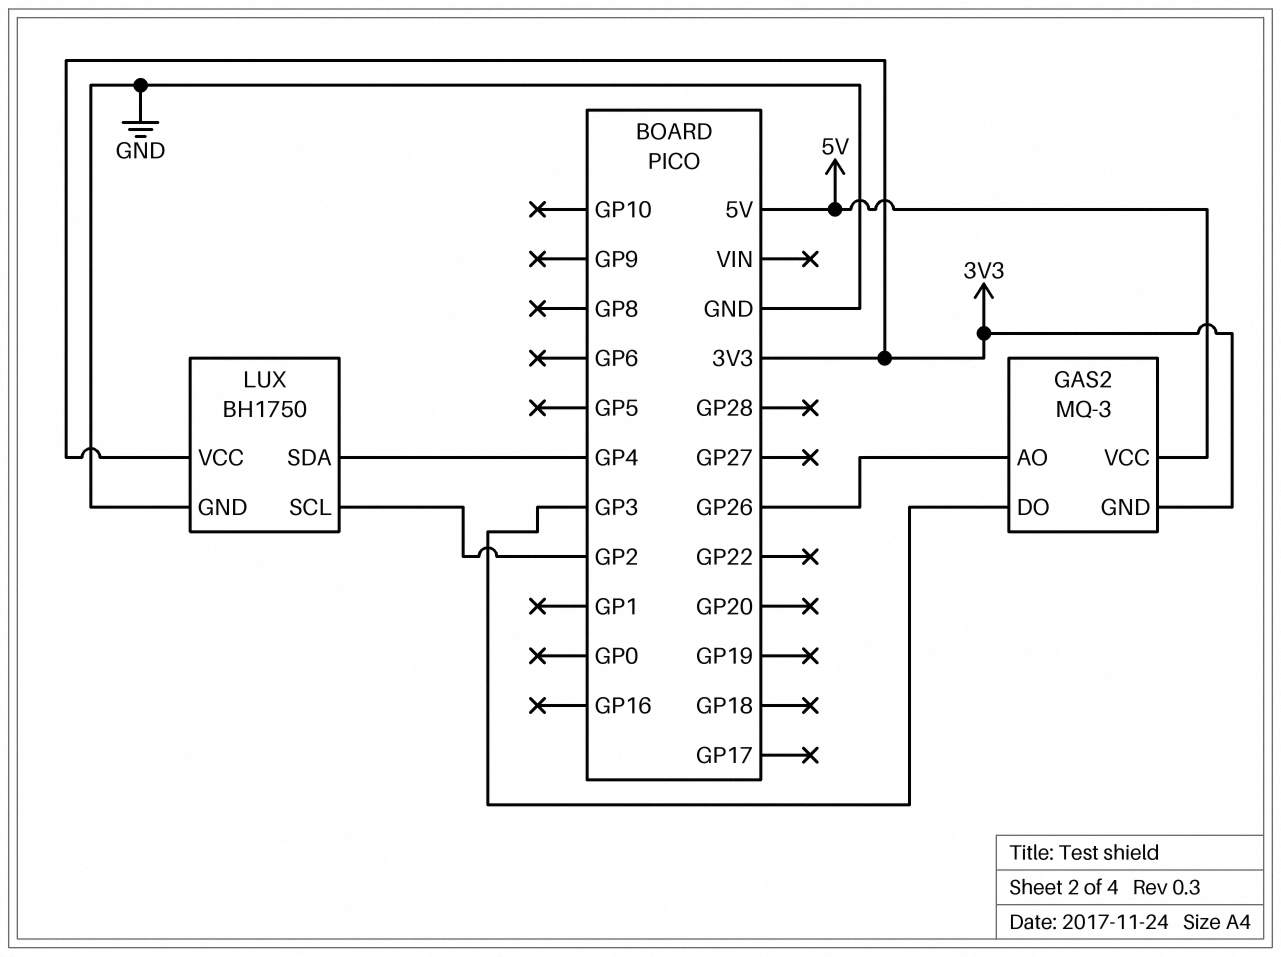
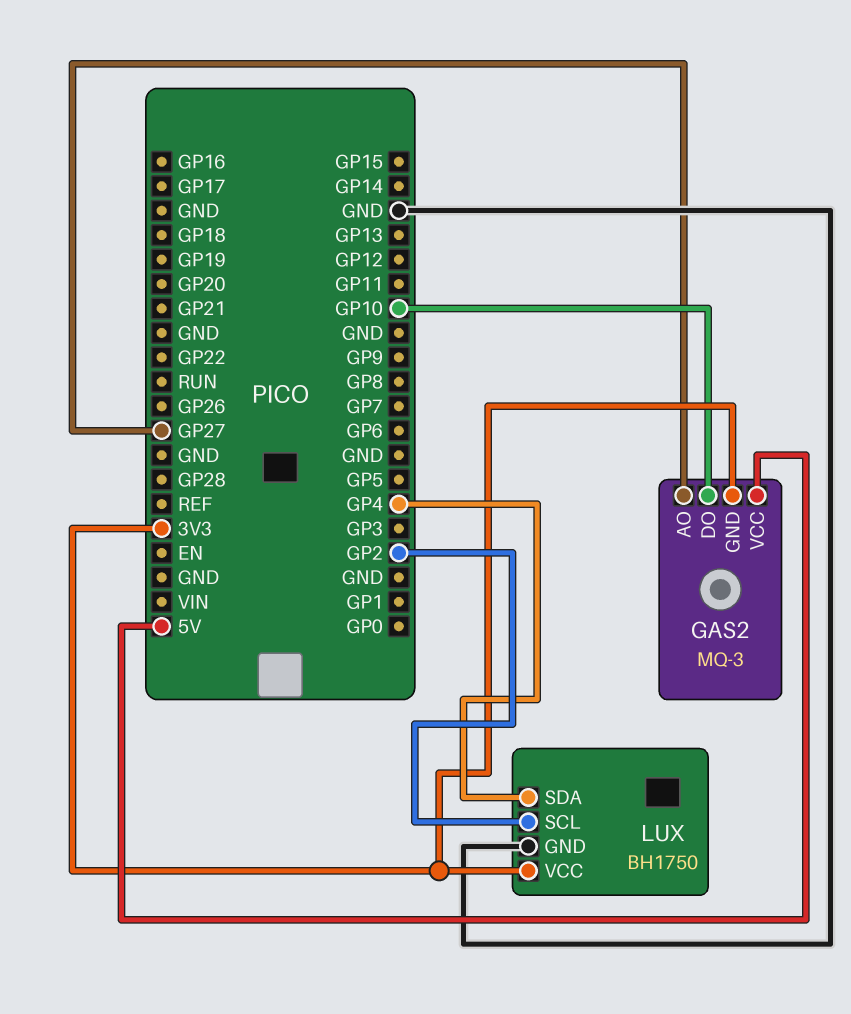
GAS2 pin AO: GP26 -> GP27
GAS2 pin DO: GP3 -> GP10

